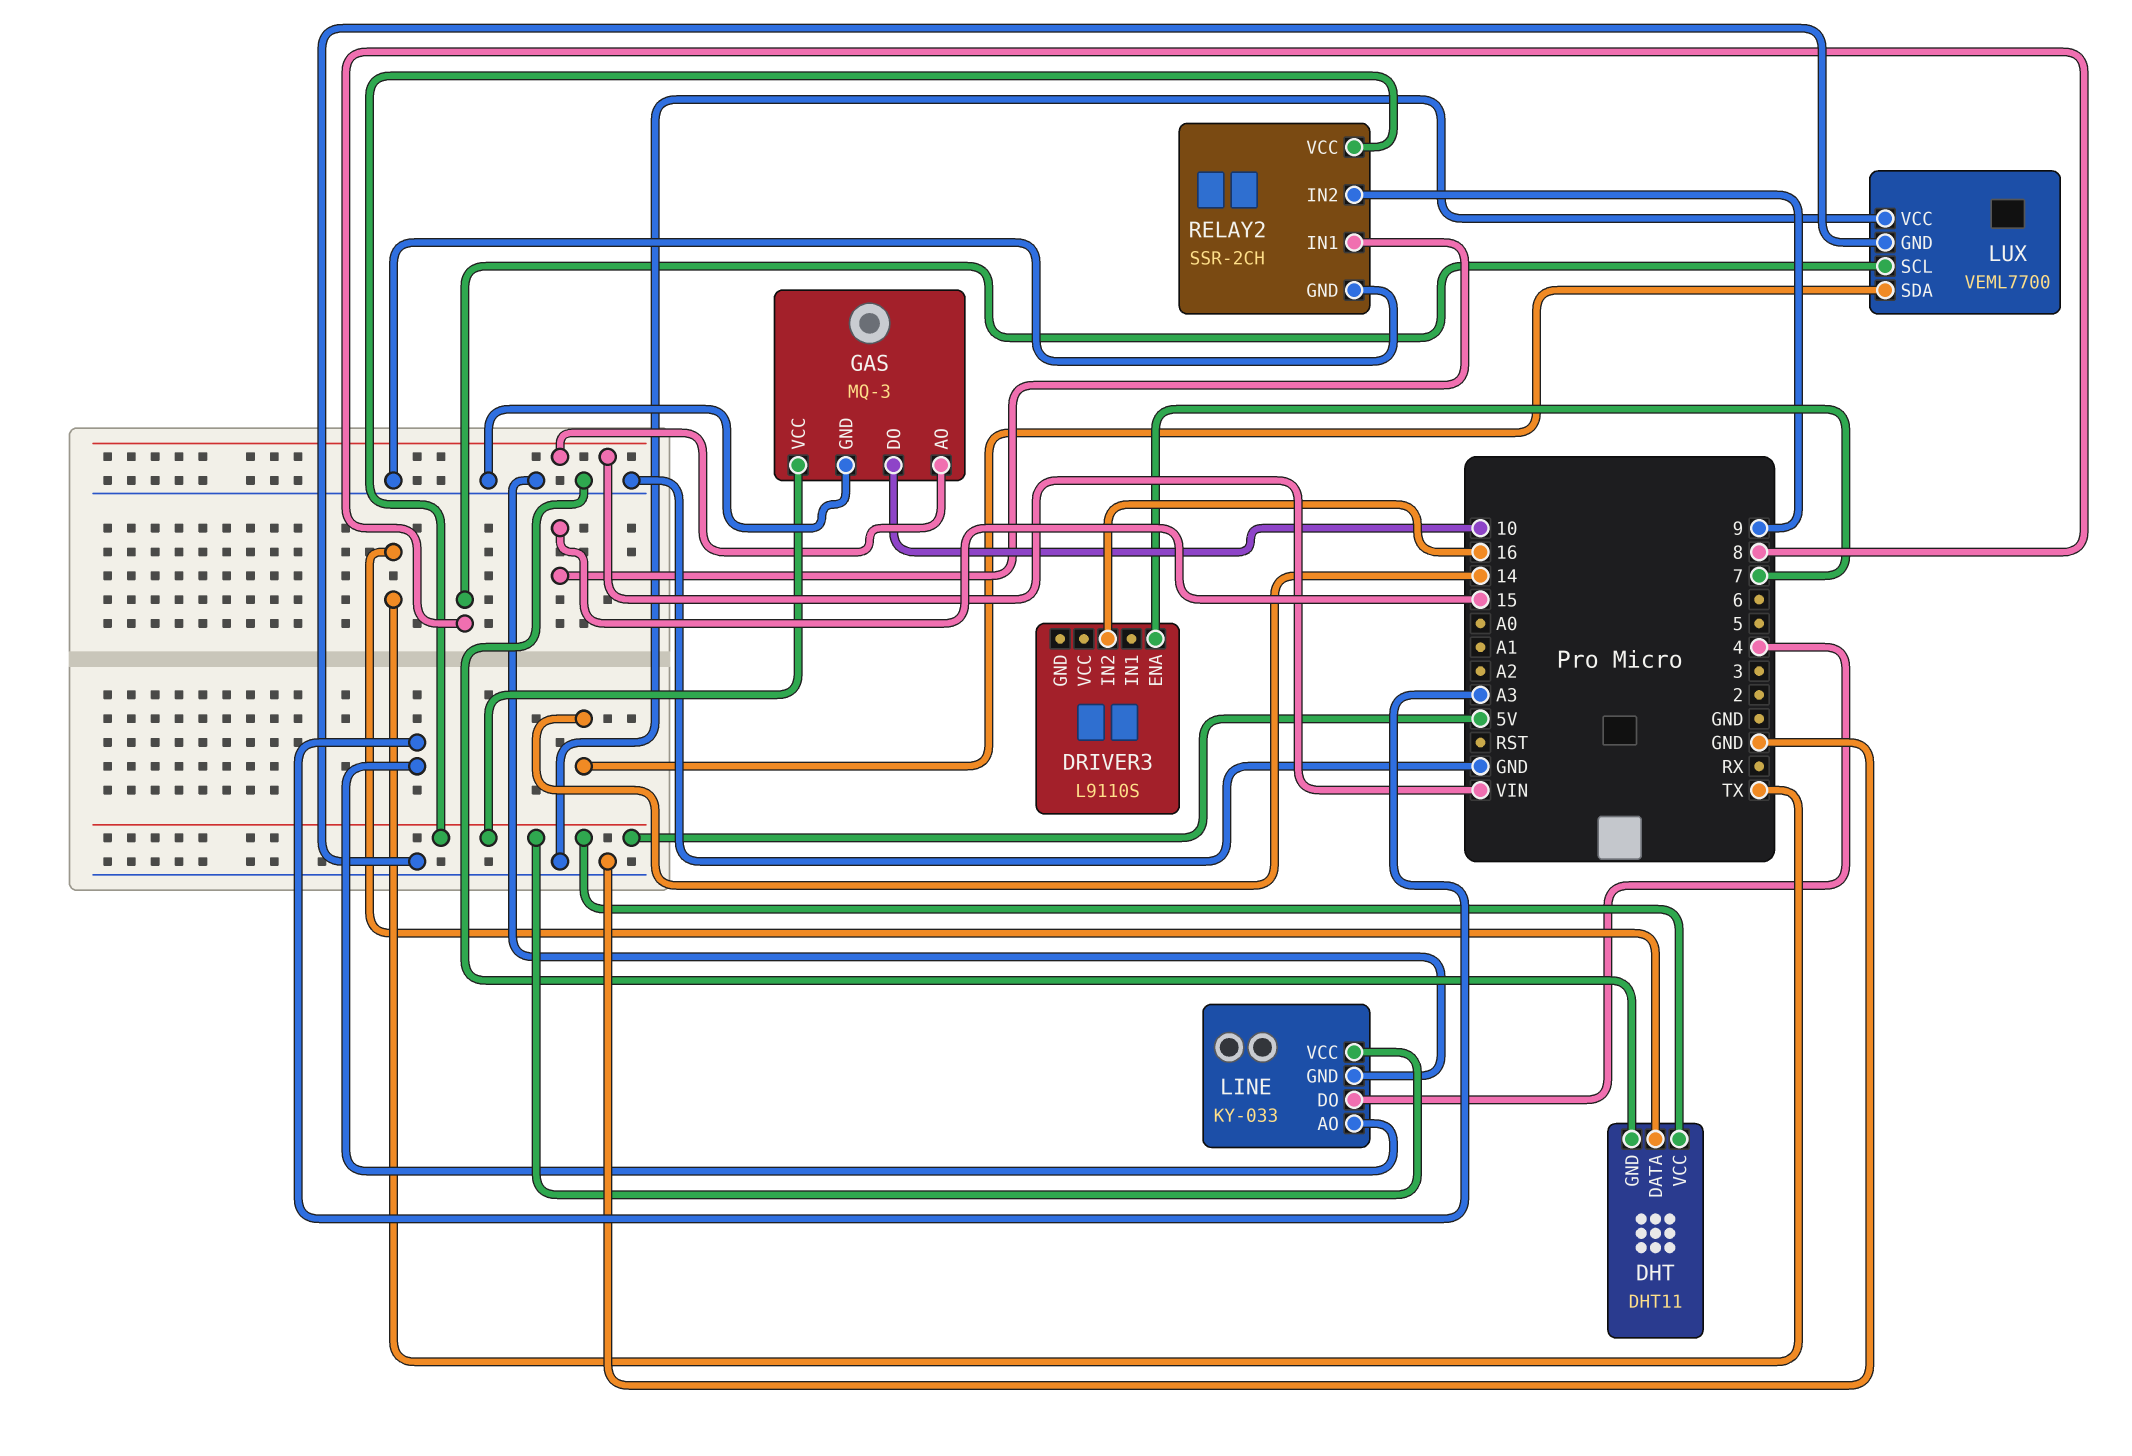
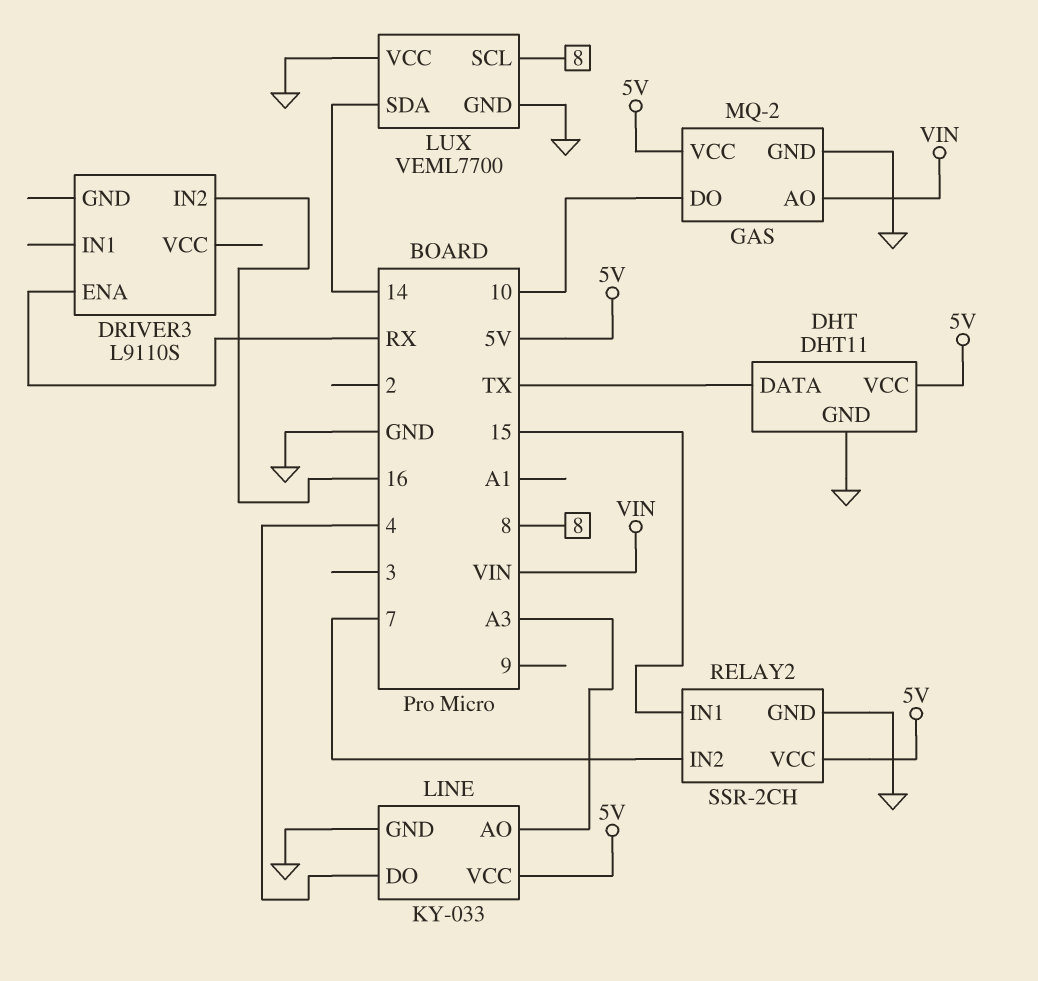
DRIVER3 pin ENA: 7 -> RX
GAS: MQ-3 -> MQ-2
RELAY2 pin IN2: 9 -> 7

